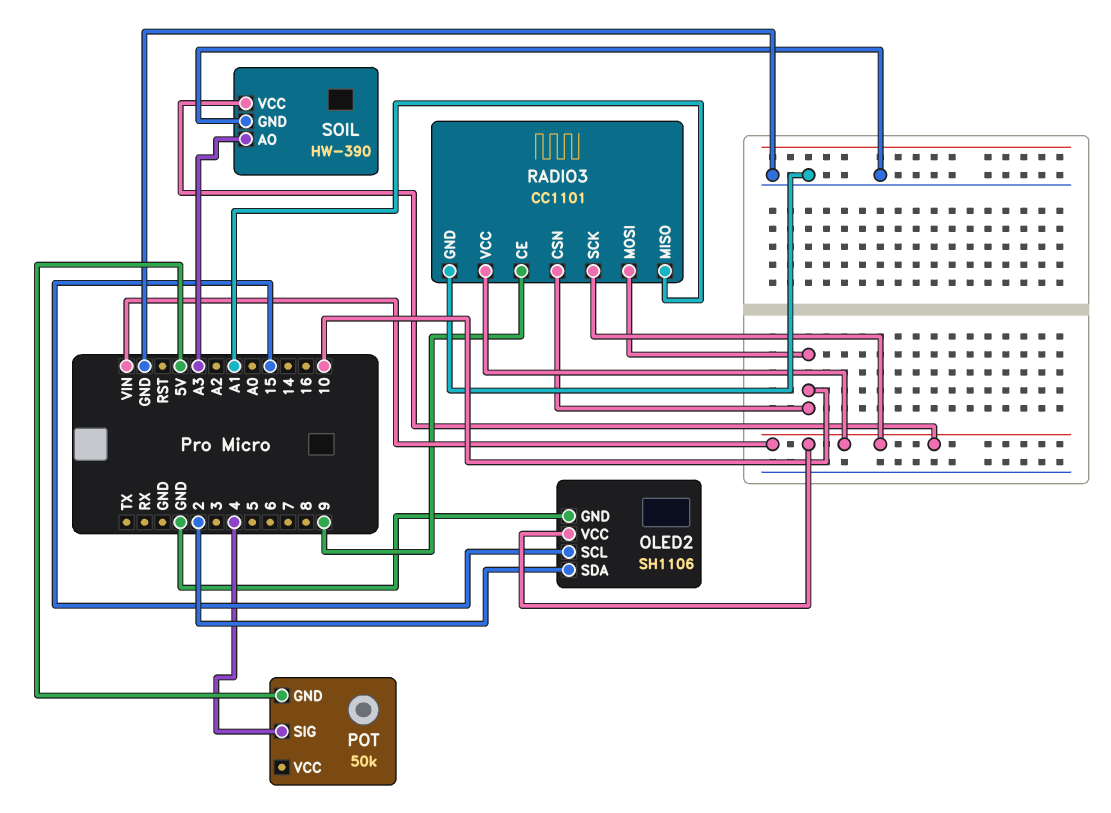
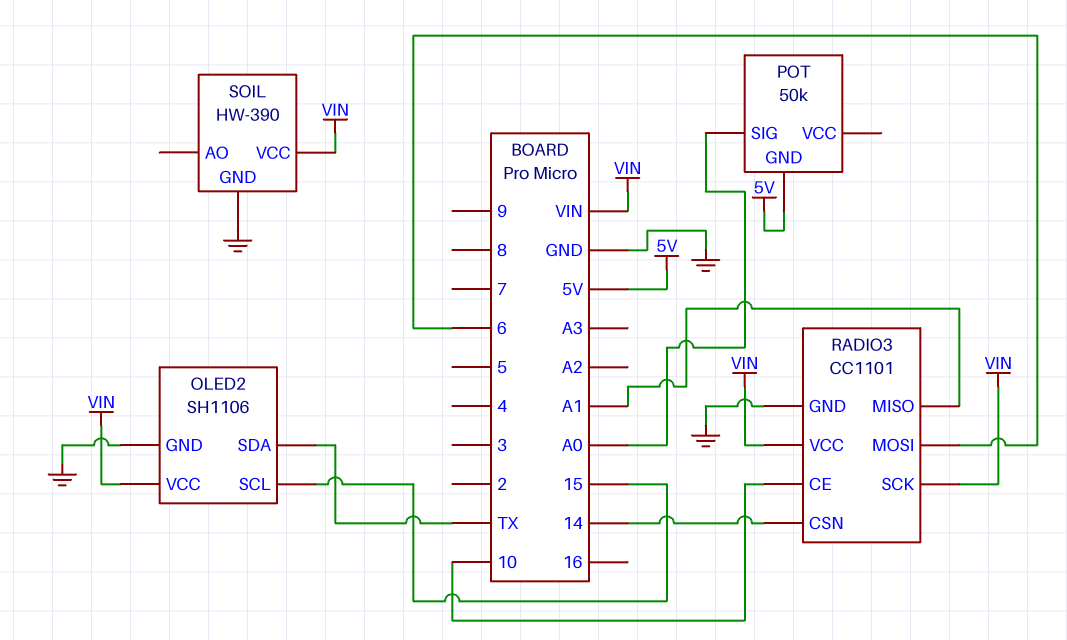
OLED2 pin SDA: 2 -> TX
POT pin SIG: 4 -> A0
RADIO3 pin CE: 9 -> 10
RADIO3 pin CSN: 10 -> 14
RADIO3 pin MOSI: 10 -> 6
SOIL pin AO: A3 -> none

